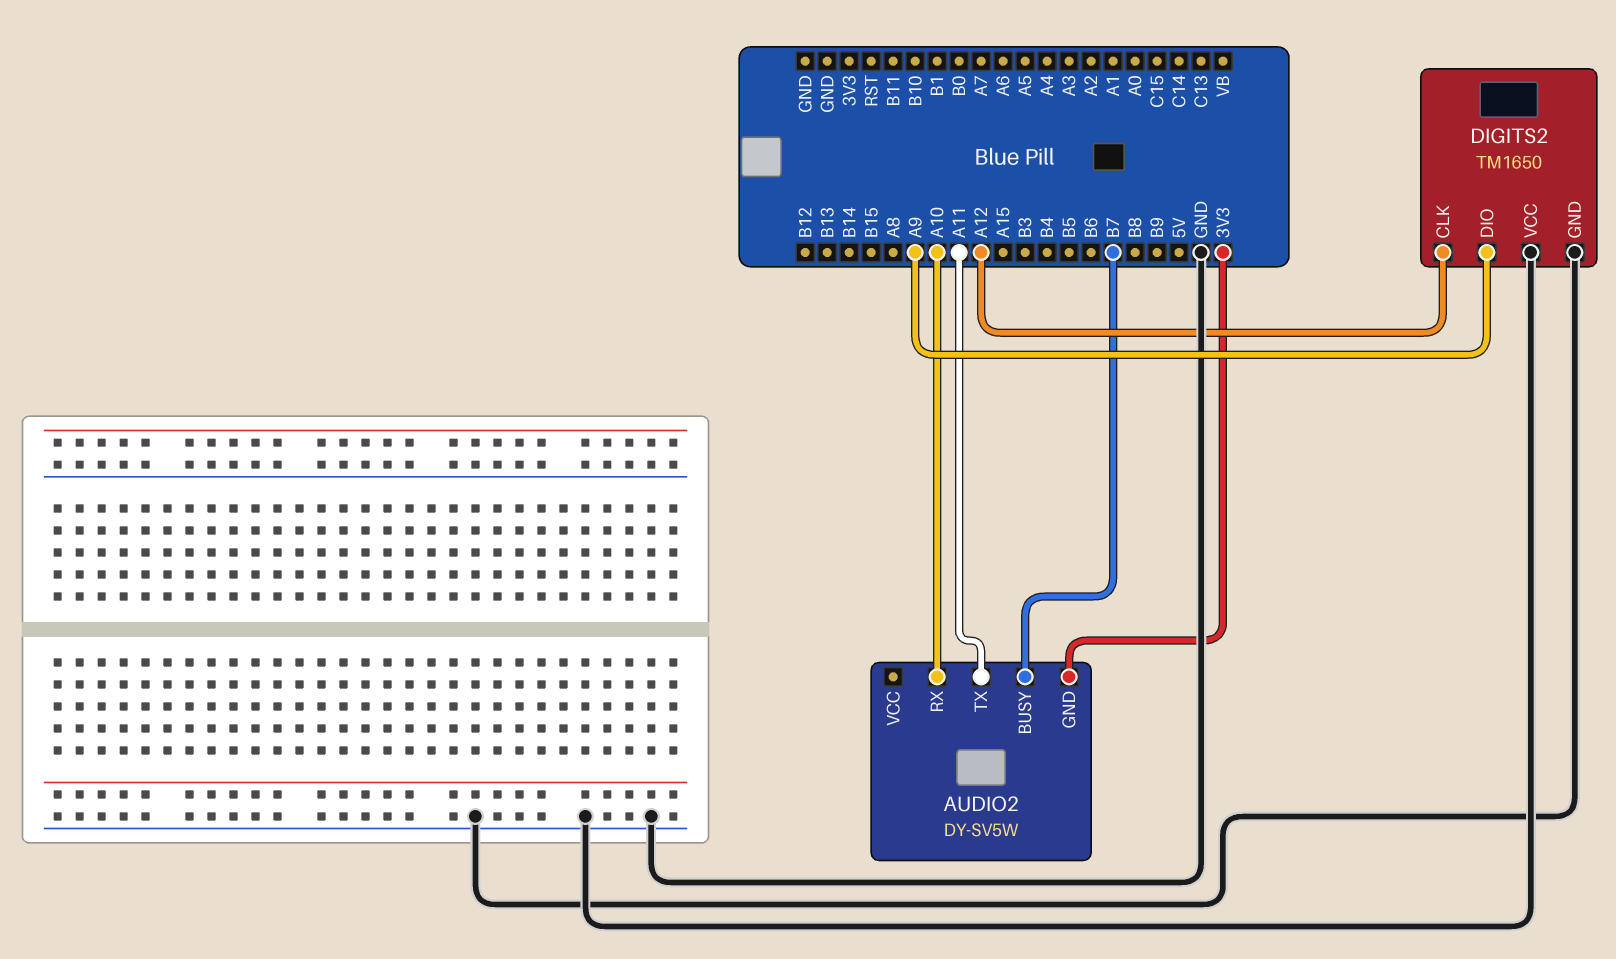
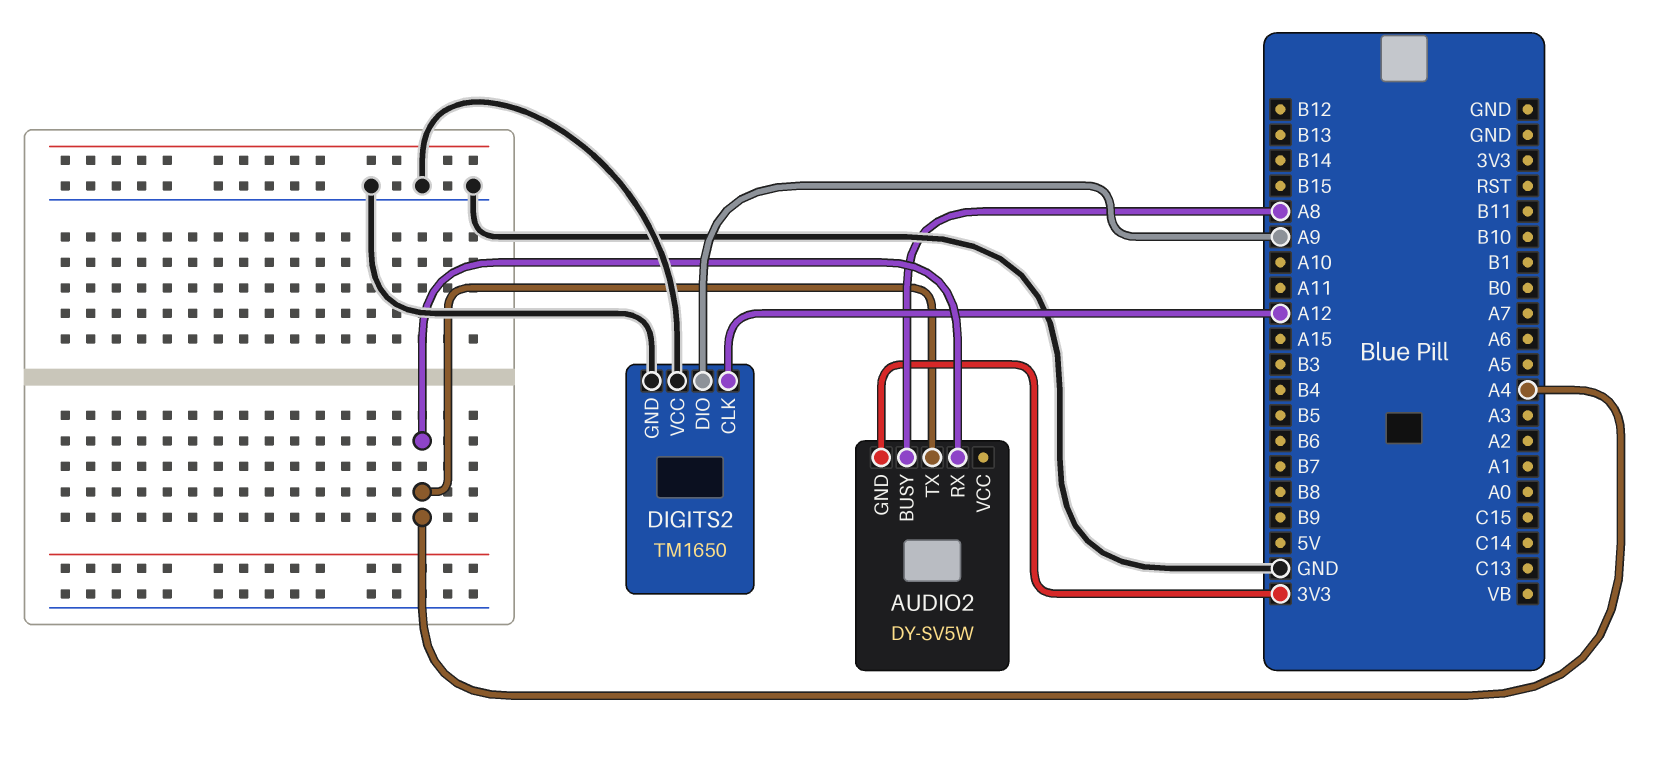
AUDIO2 pin BUSY: B7 -> A8
AUDIO2 pin RX: A10 -> A4
AUDIO2 pin TX: A11 -> A4

